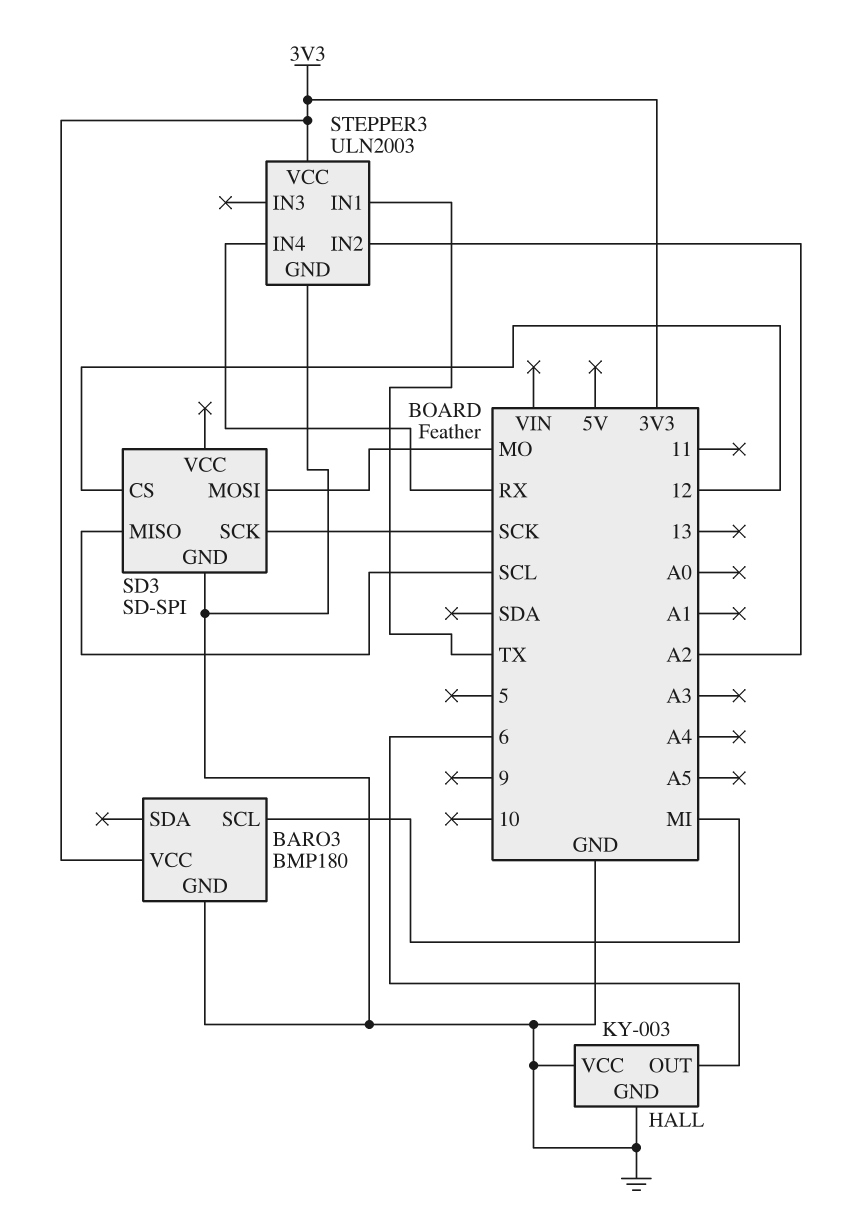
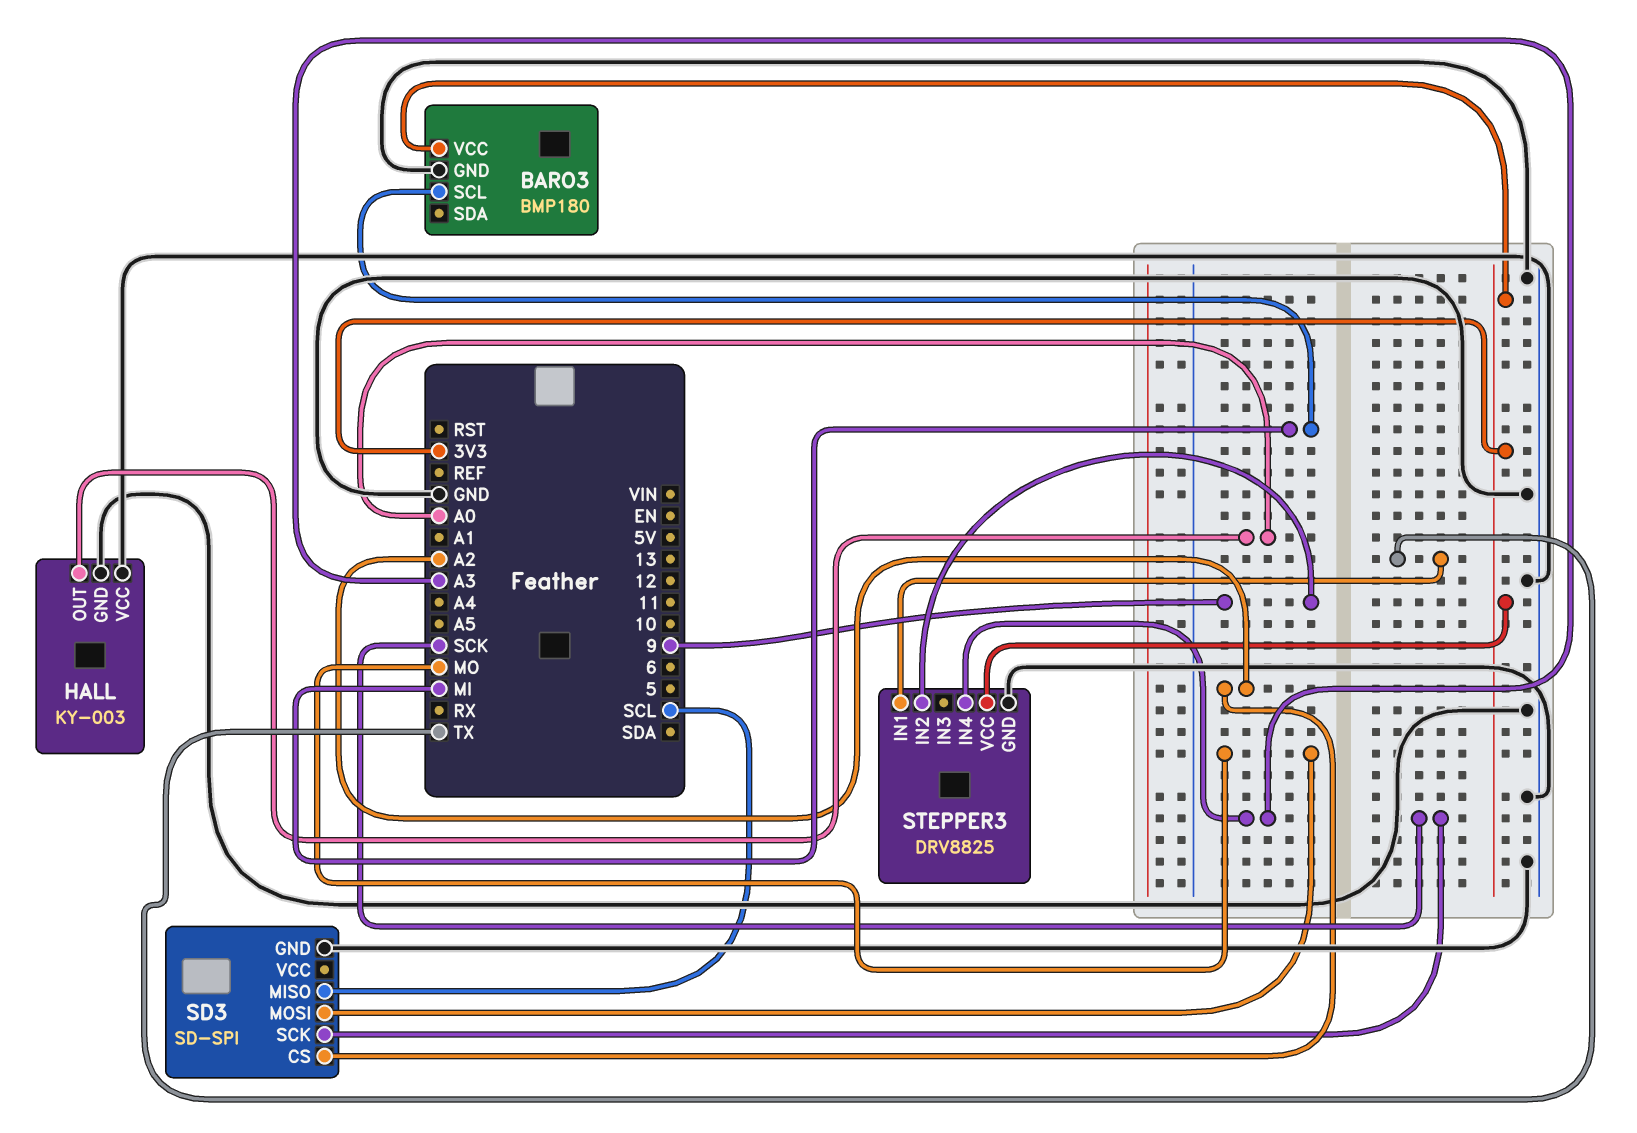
HALL pin OUT: 6 -> A0
SD3 pin CS: 12 -> A2
STEPPER3: ULN2003 -> DRV8825
STEPPER3 pin IN2: A2 -> 9
STEPPER3 pin IN4: RX -> A3

